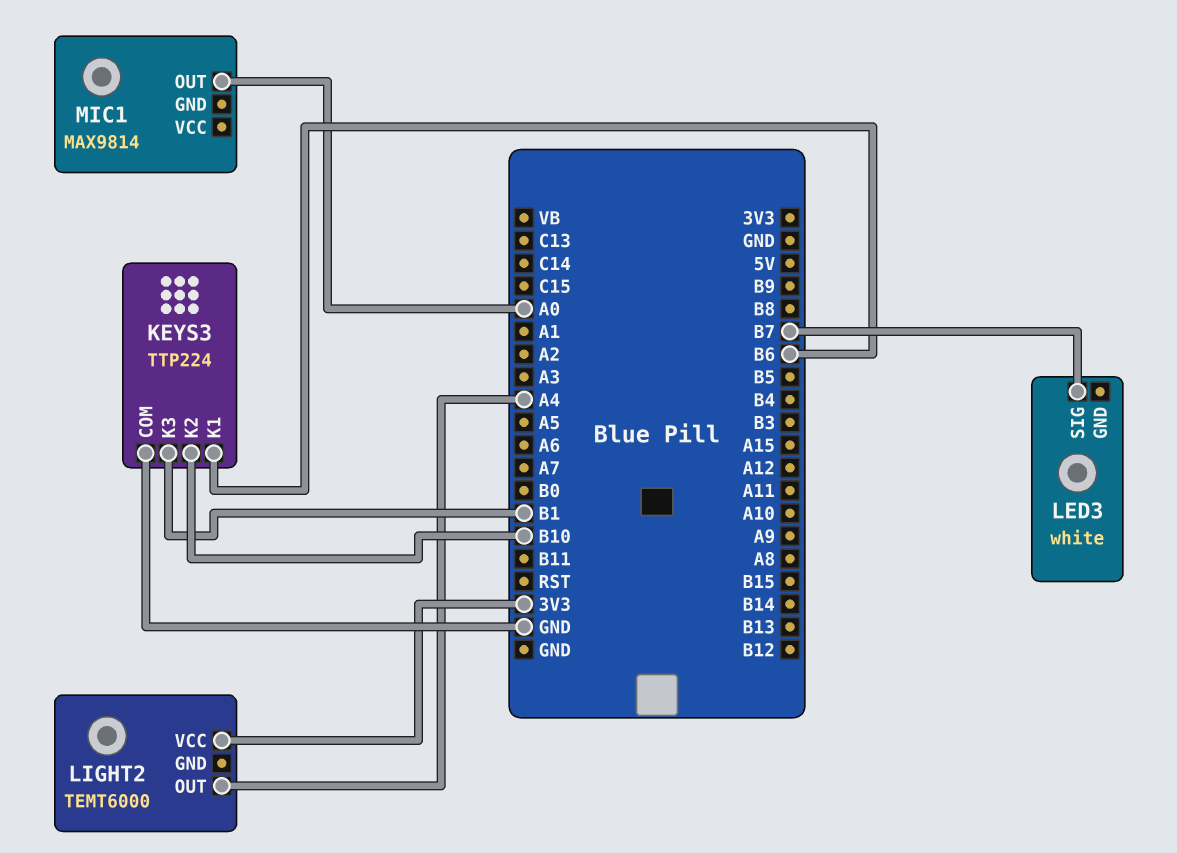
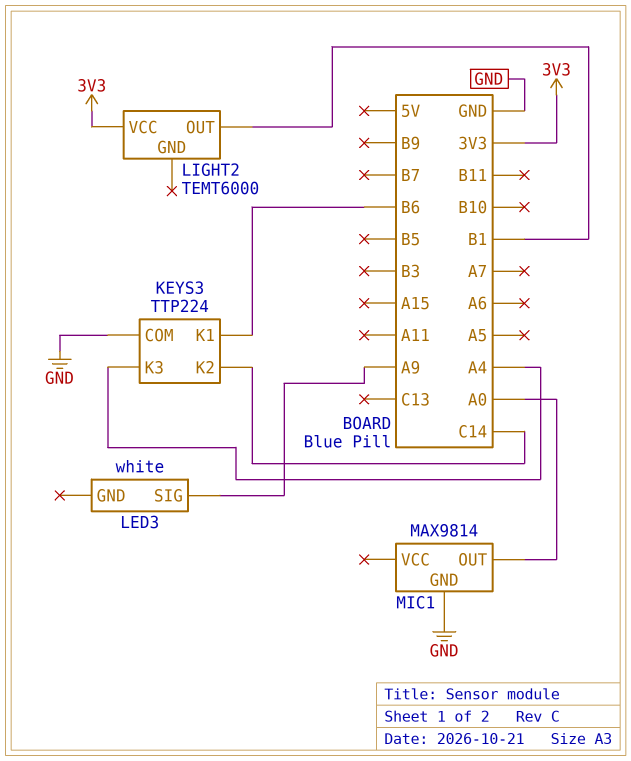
KEYS3 pin K2: B10 -> C14
KEYS3 pin K3: B1 -> A4
LED3 pin SIG: B7 -> A9
LIGHT2 pin OUT: A4 -> B1
MIC1 pin GND: none -> GND

